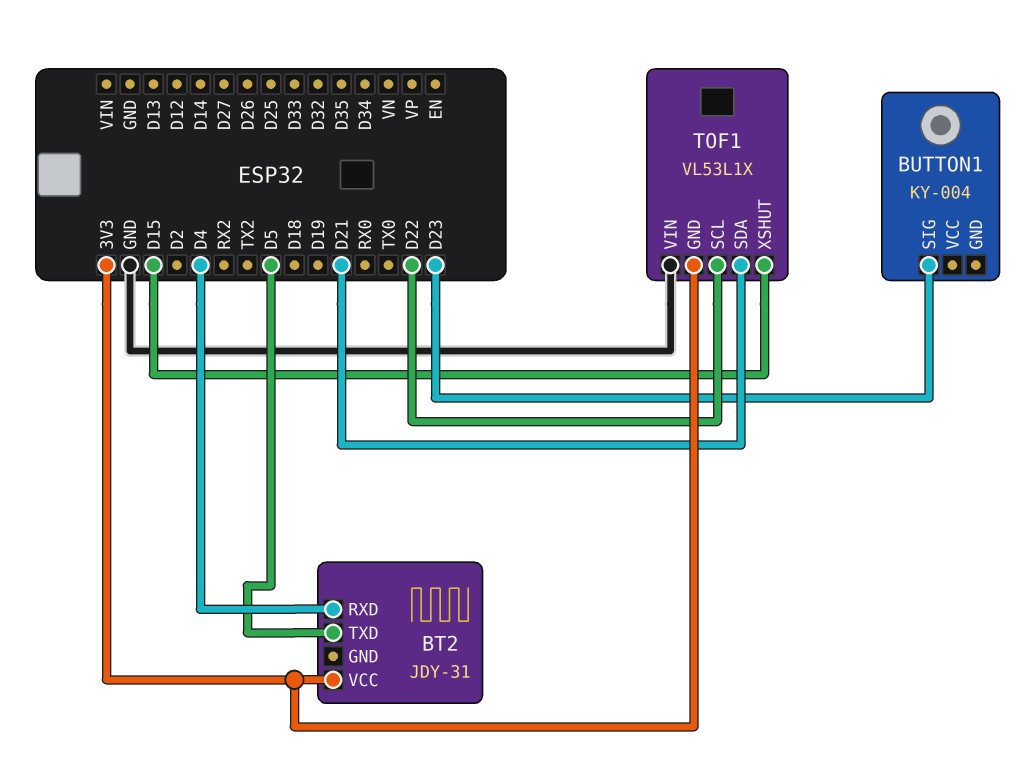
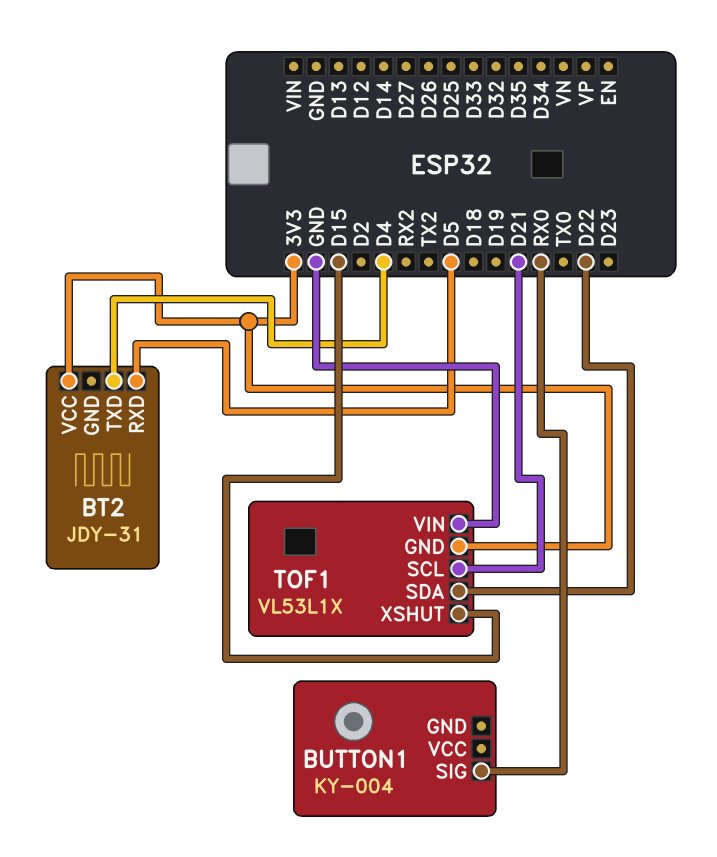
BT2 pin RXD: D4 -> D5
BT2 pin TXD: D5 -> D4
BUTTON1 pin SIG: D23 -> RX0
TOF1 pin SCL: D22 -> D21
TOF1 pin SDA: D21 -> D22

